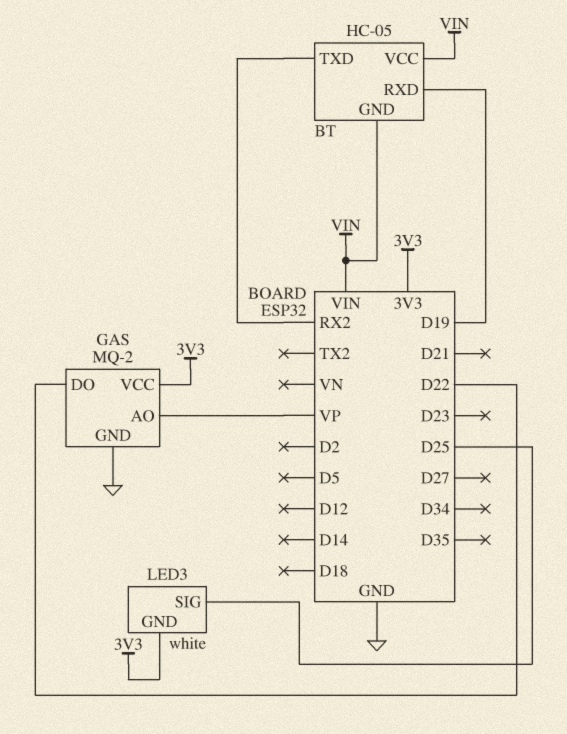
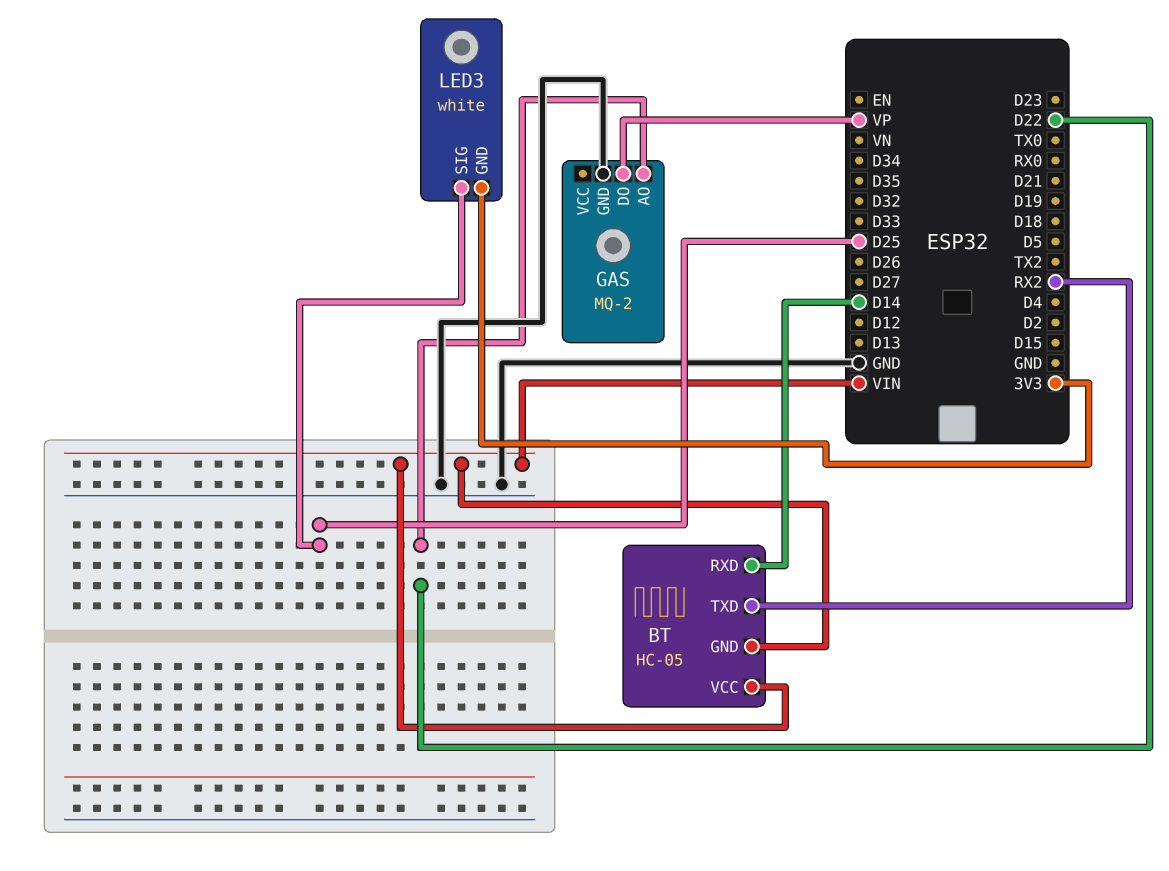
BT pin RXD: D19 -> D14
GAS pin AO: VP -> D22
GAS pin DO: D22 -> VP
GAS pin VCC: 3V3 -> none

